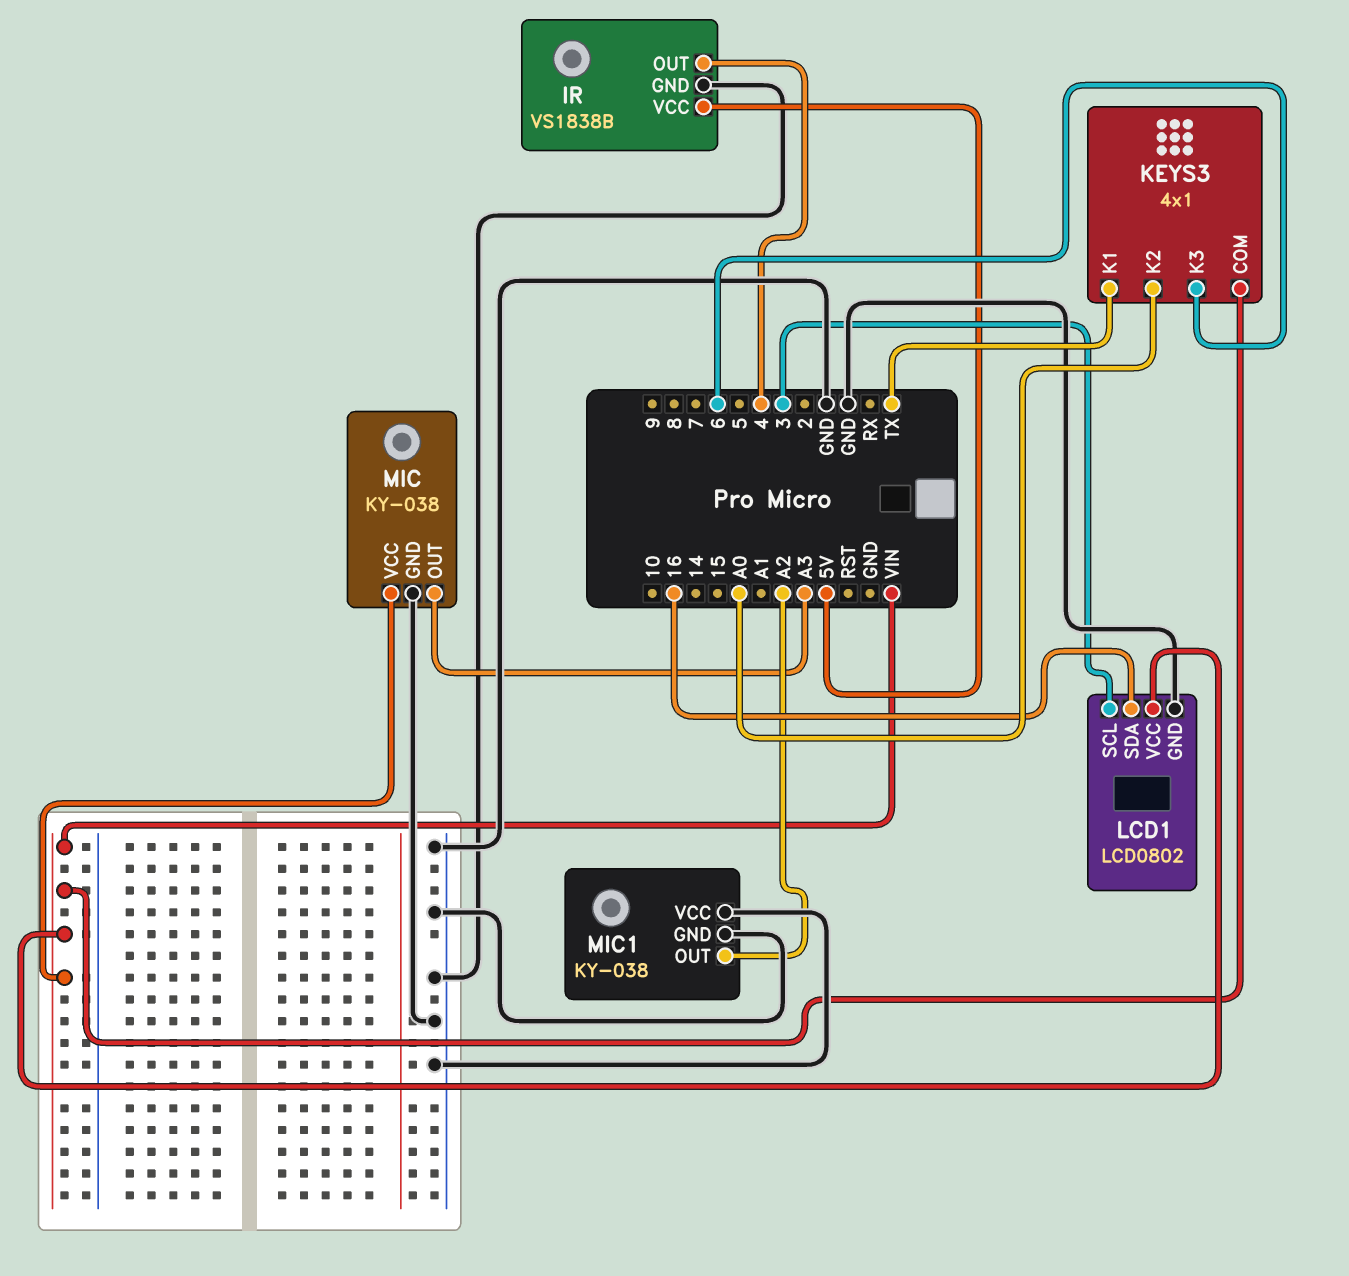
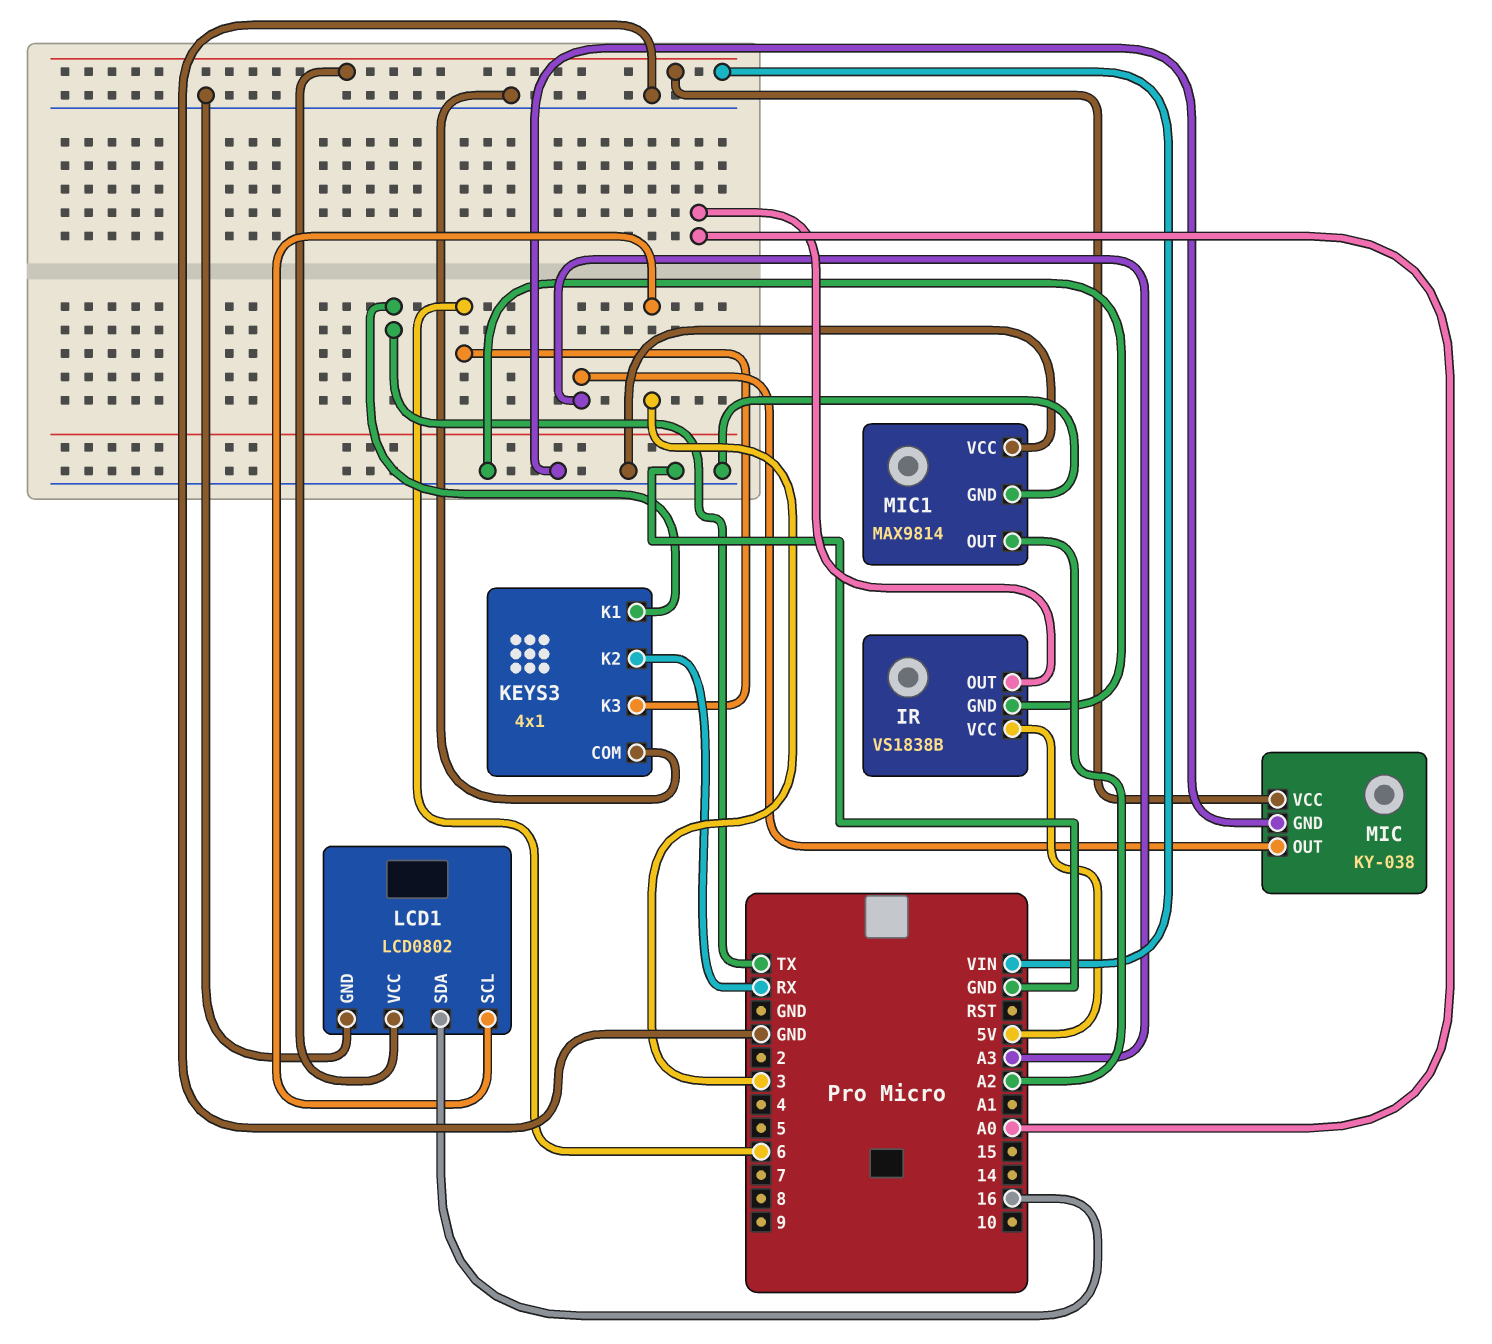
IR pin OUT: 4 -> A0
KEYS3 pin COM: VIN -> GND
KEYS3 pin K2: A0 -> RX
MIC1: KY-038 -> MAX9814

